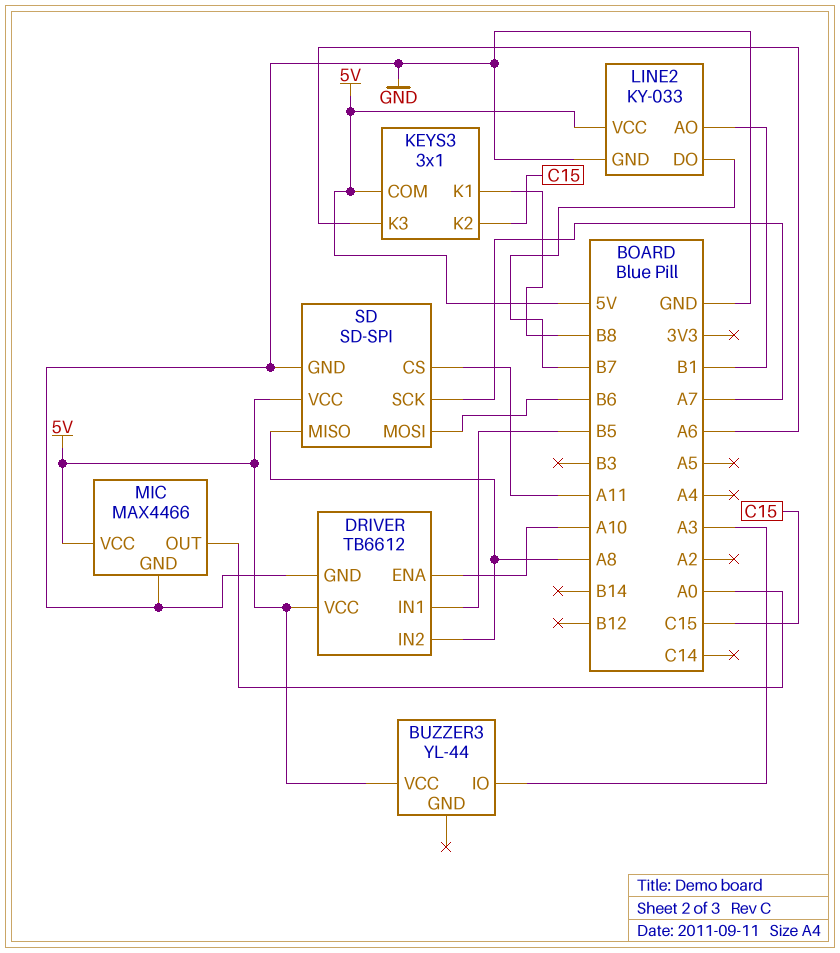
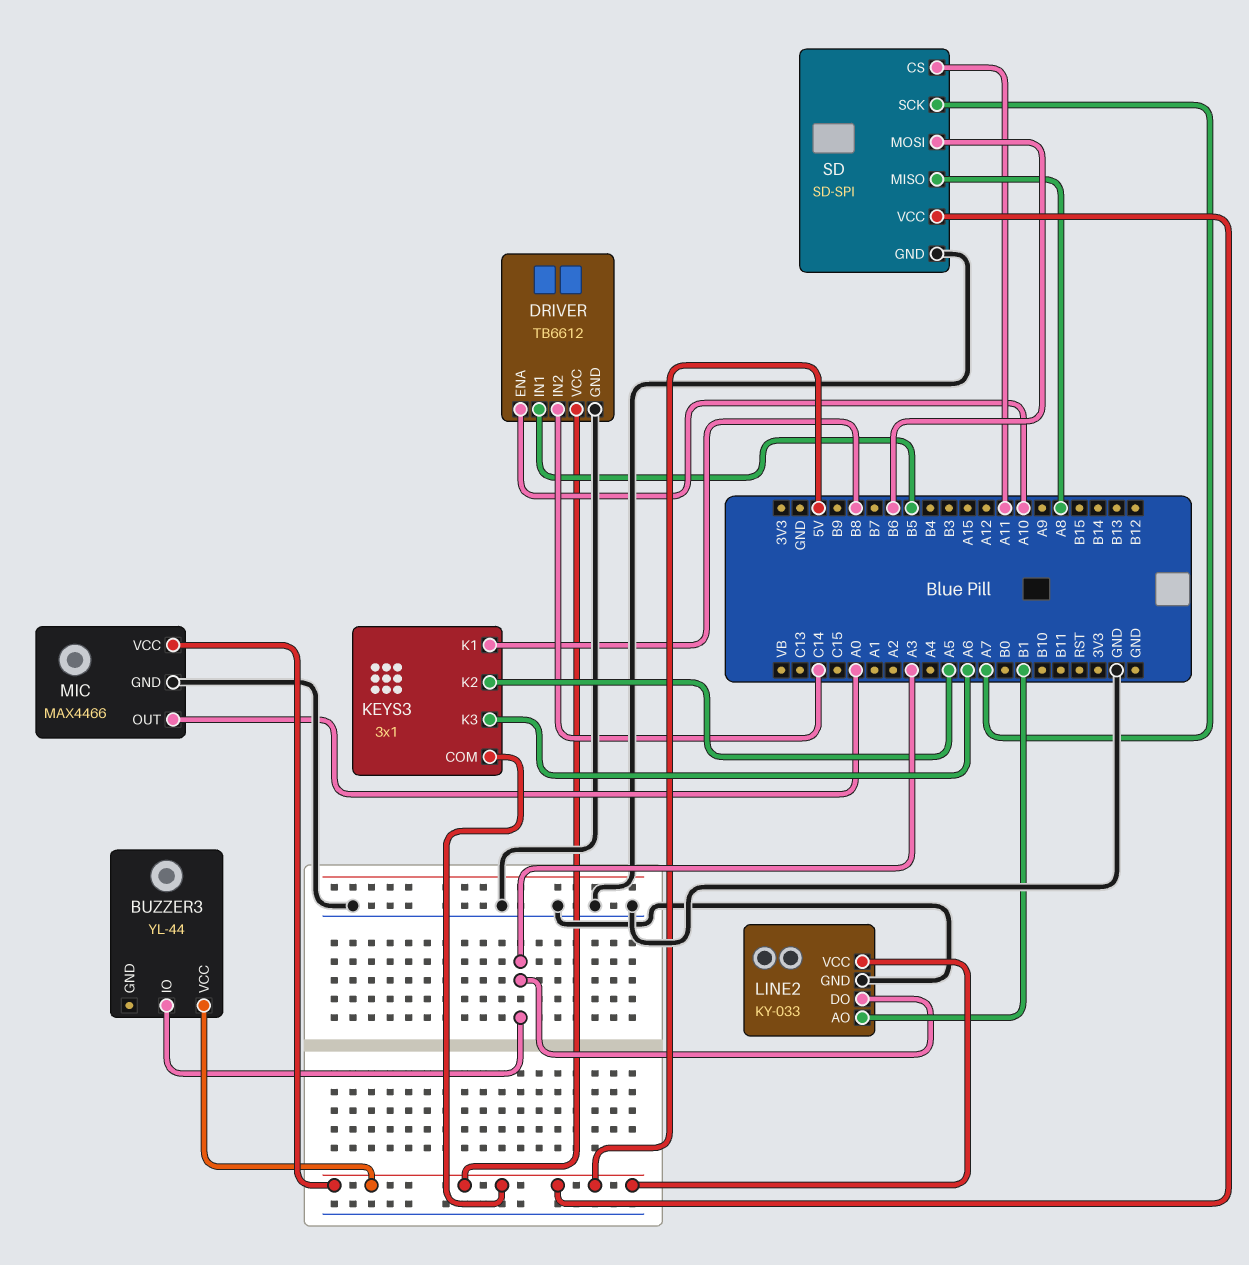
DRIVER pin IN2: A8 -> C14
KEYS3 pin K2: C15 -> A5
LINE2 pin DO: B7 -> A3

